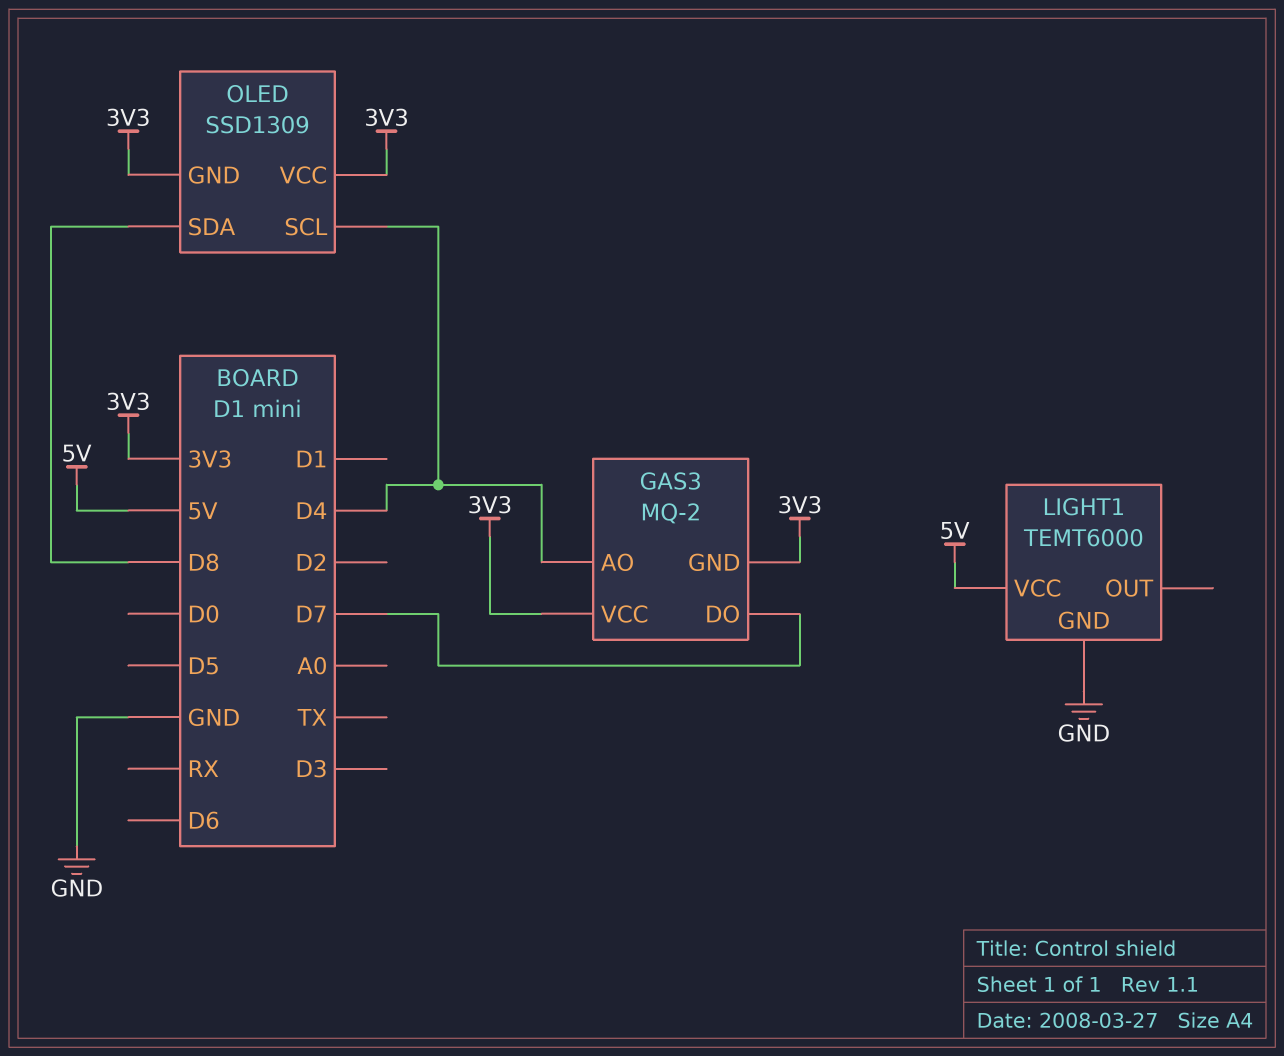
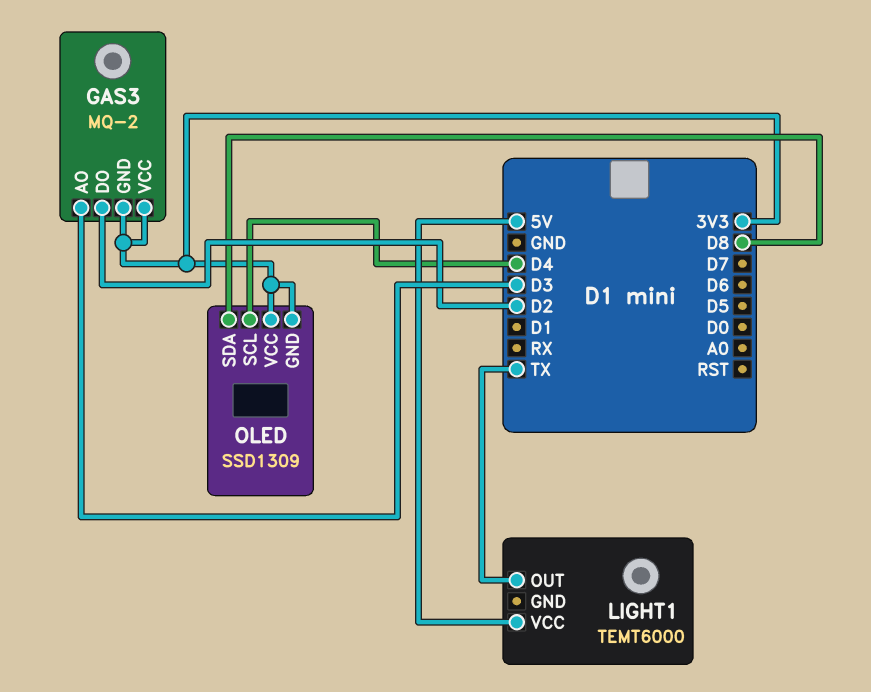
GAS3 pin AO: D4 -> D3
GAS3 pin DO: D7 -> D2
LIGHT1 pin GND: GND -> none
LIGHT1 pin OUT: none -> TX

